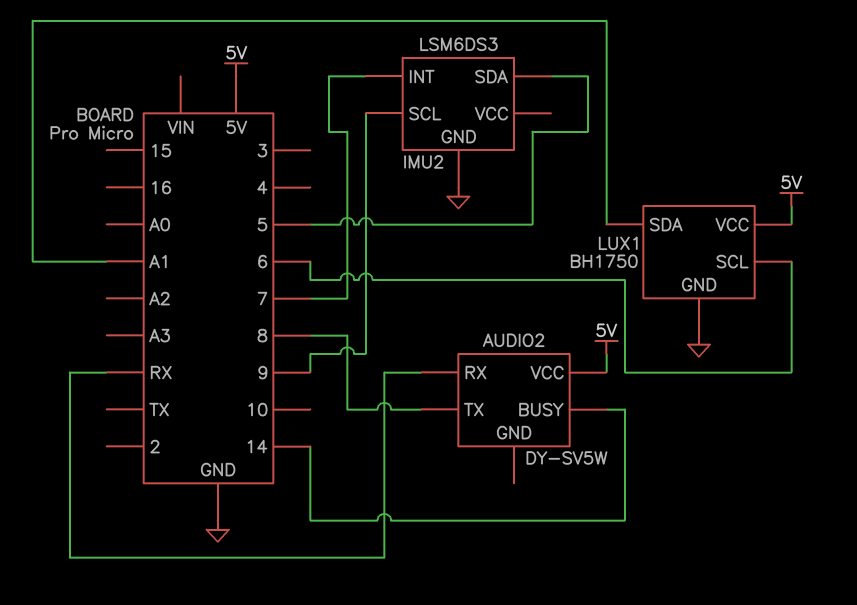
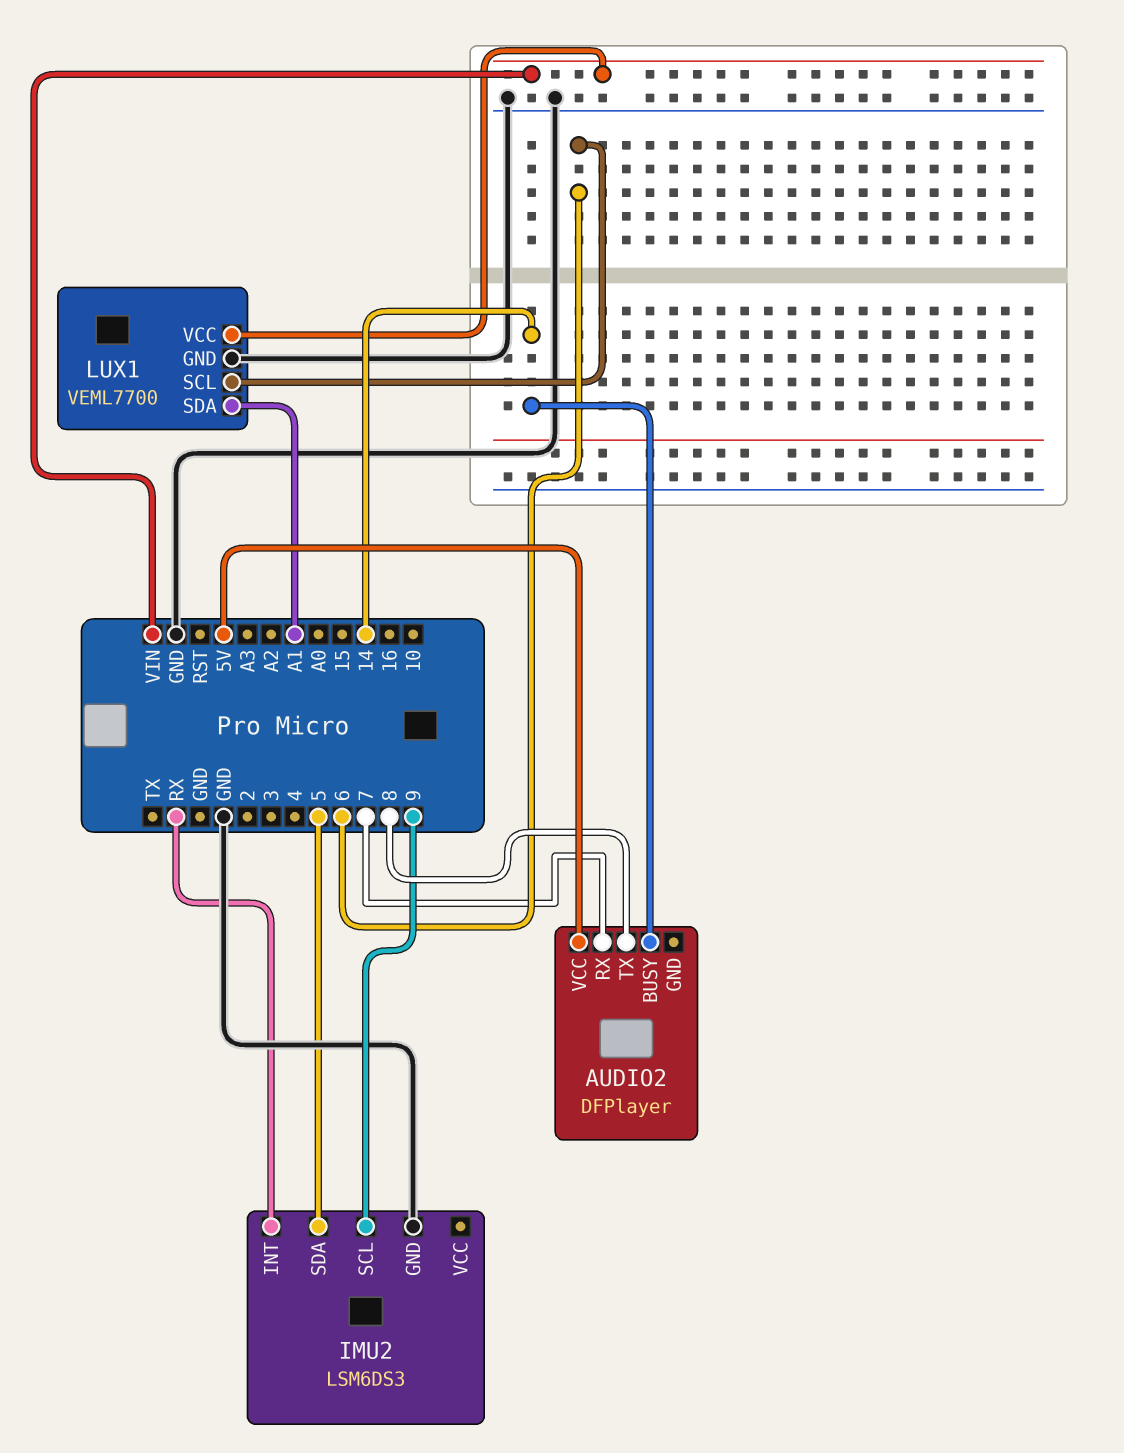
AUDIO2: DY-SV5W -> DFPlayer
AUDIO2 pin RX: RX -> 7
IMU2 pin INT: 7 -> RX
LUX1: BH1750 -> VEML7700
LUX1 pin VCC: 5V -> VIN

